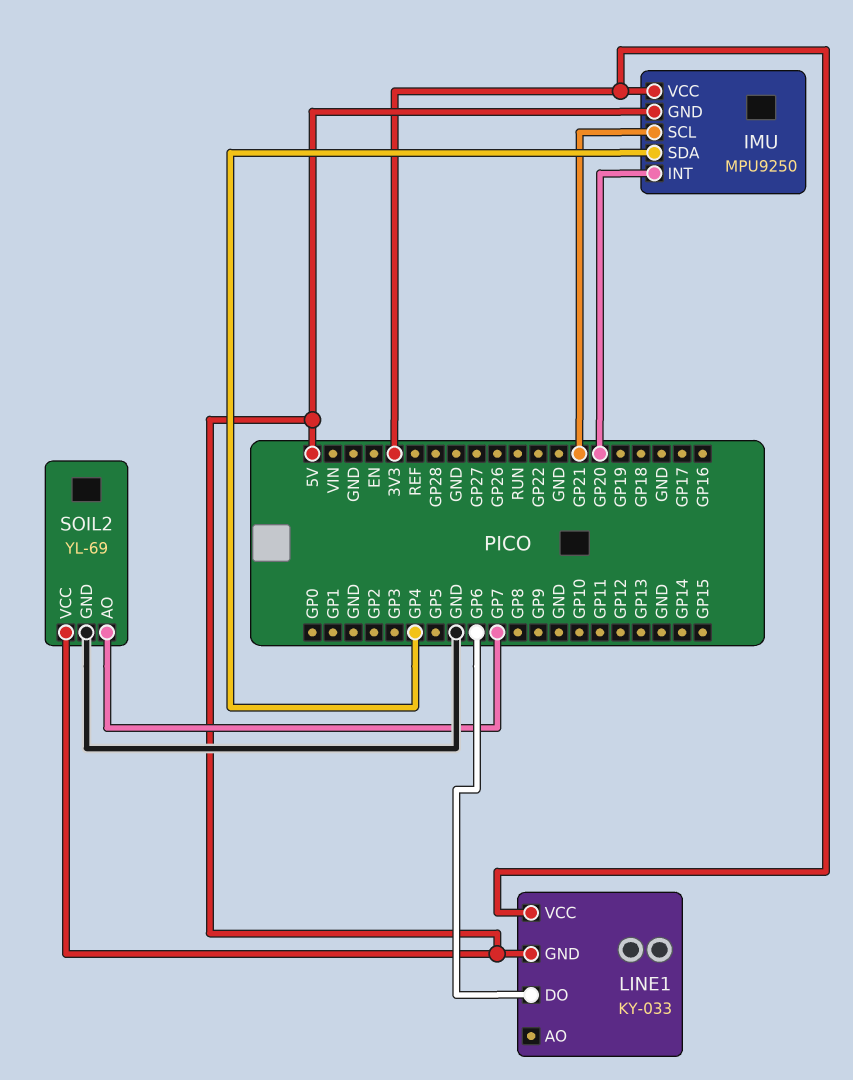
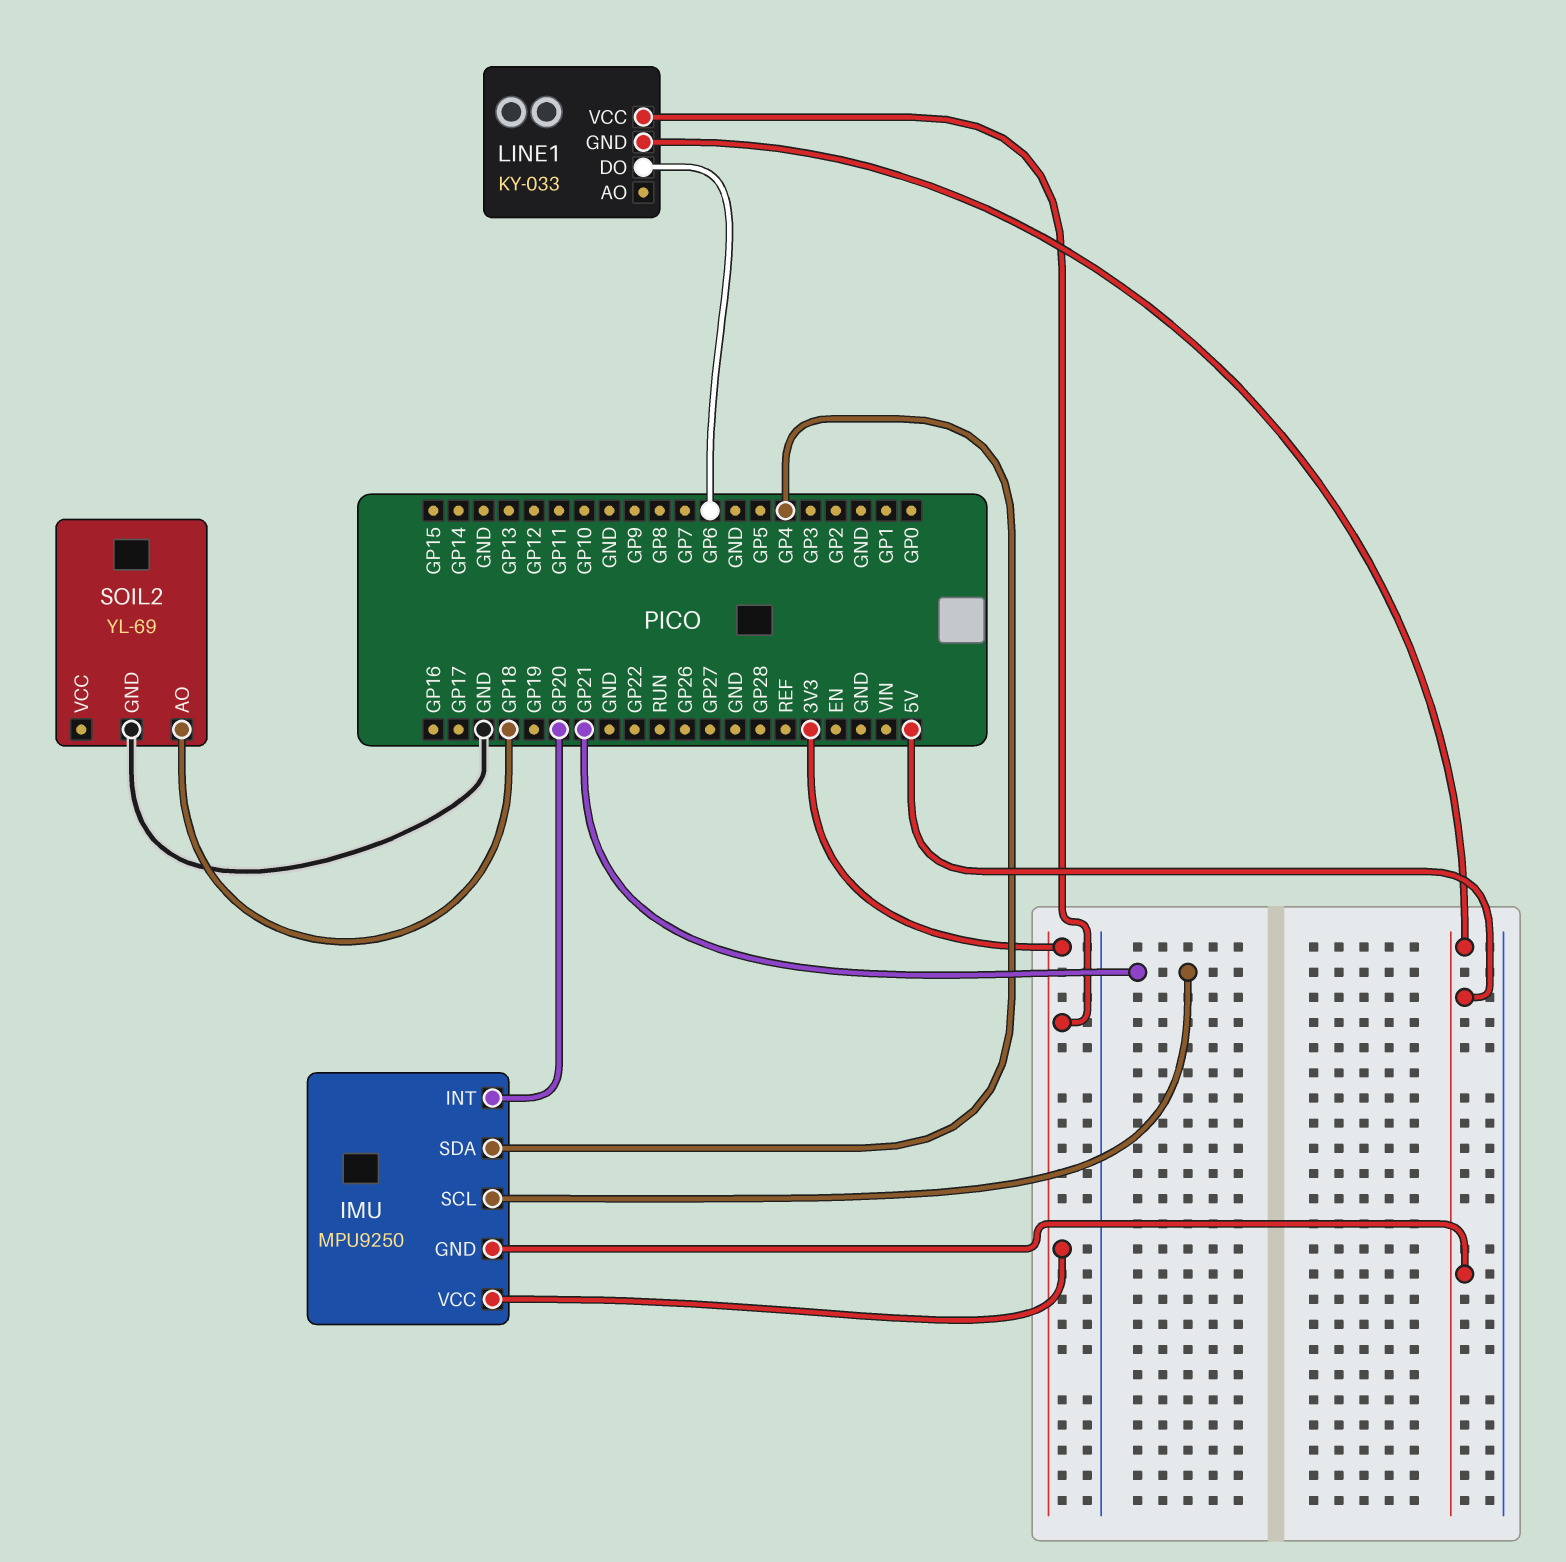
SOIL2 pin AO: GP7 -> GP18
SOIL2 pin VCC: 5V -> none

